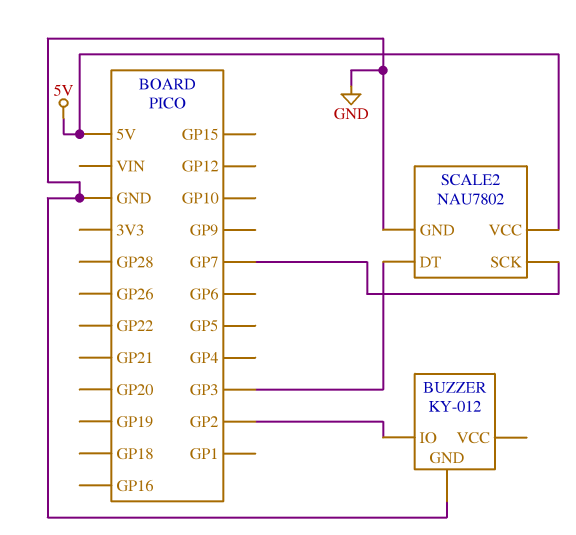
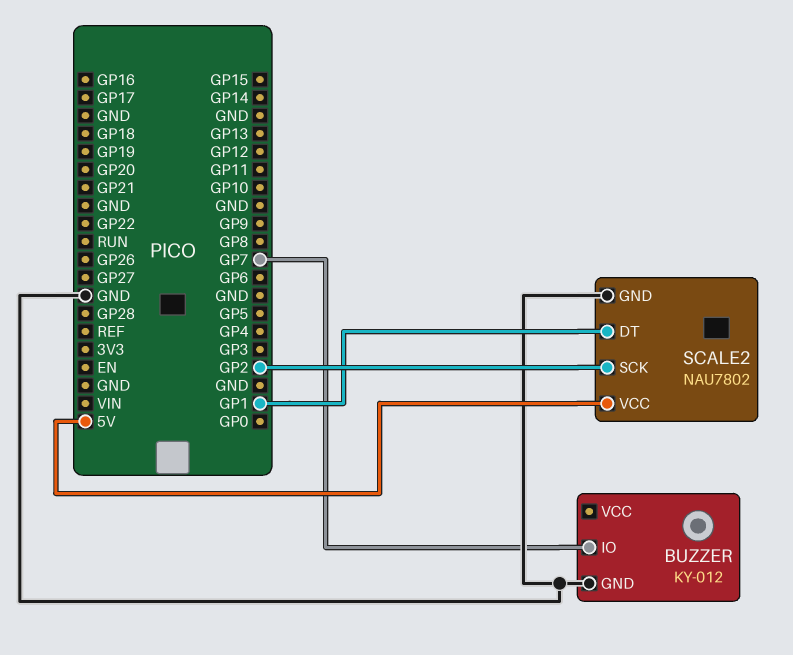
BUZZER pin IO: GP2 -> GP7
SCALE2 pin DT: GP3 -> GP1
SCALE2 pin SCK: GP7 -> GP2

